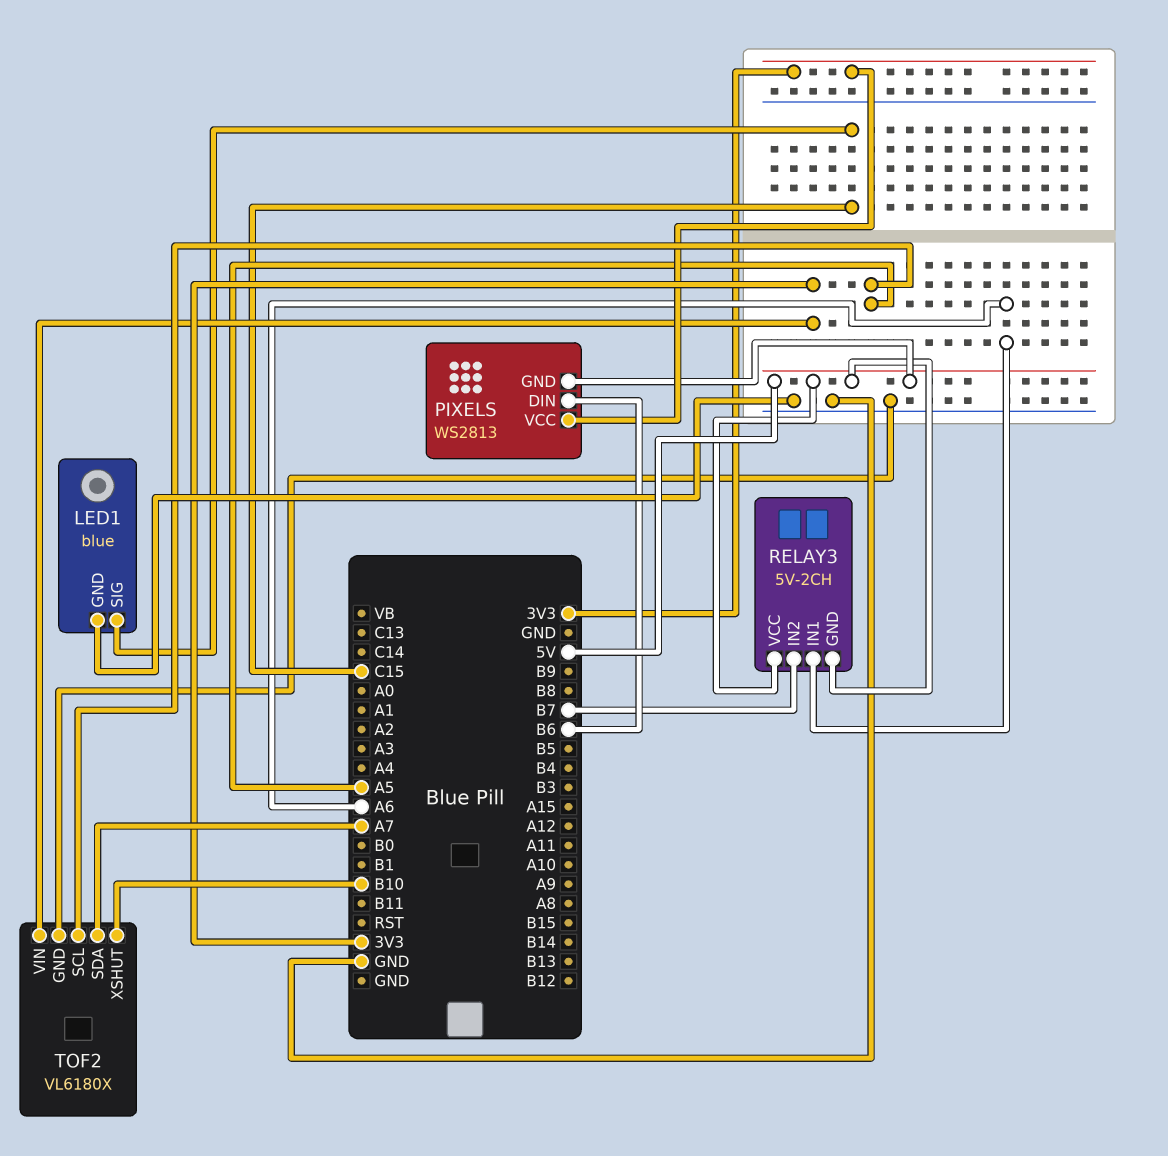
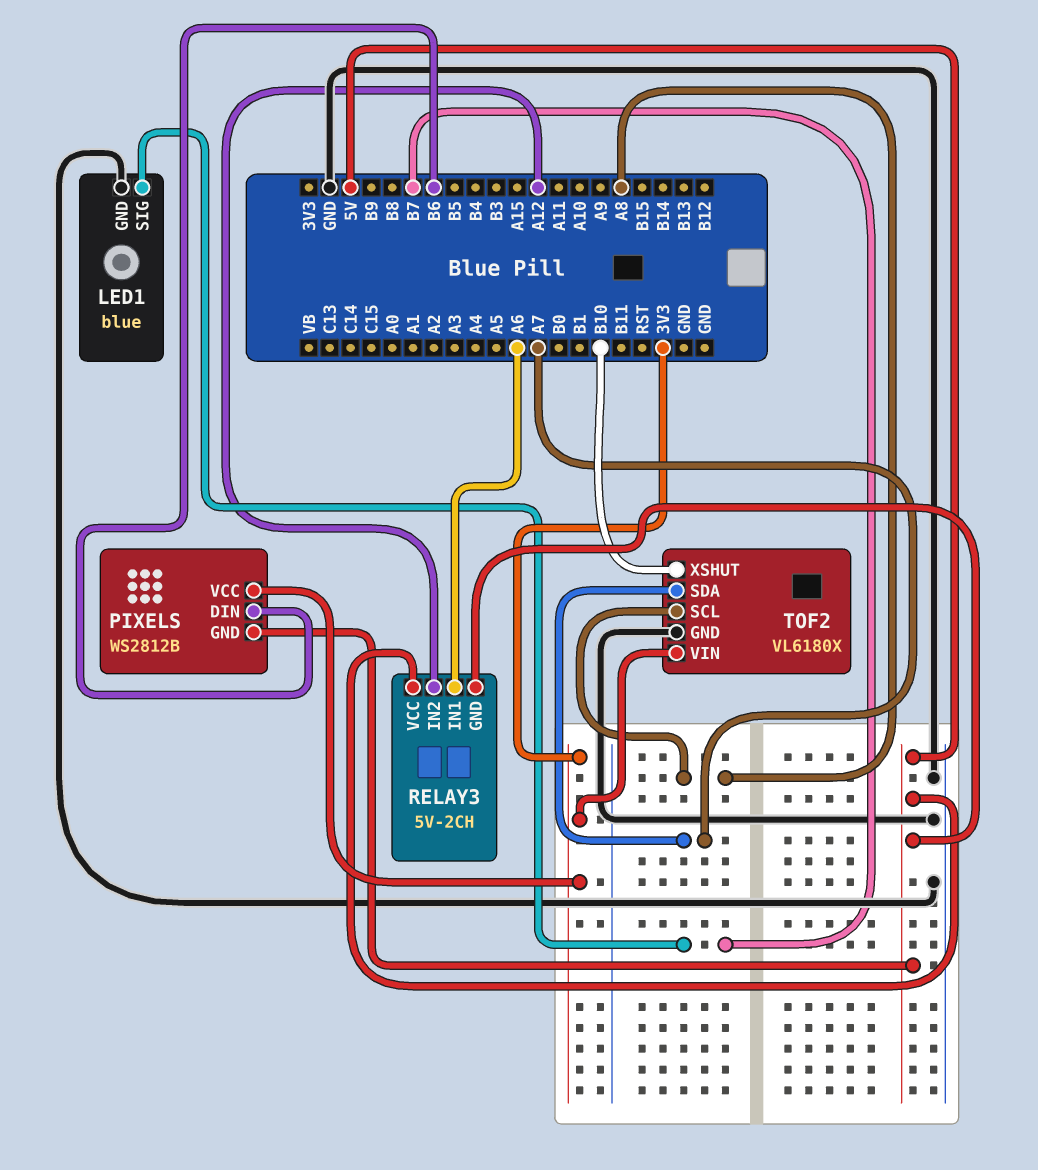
LED1 pin SIG: C15 -> B7
PIXELS: WS2813 -> WS2812B
RELAY3 pin IN2: B7 -> A12
TOF2 pin SCL: A5 -> A8

